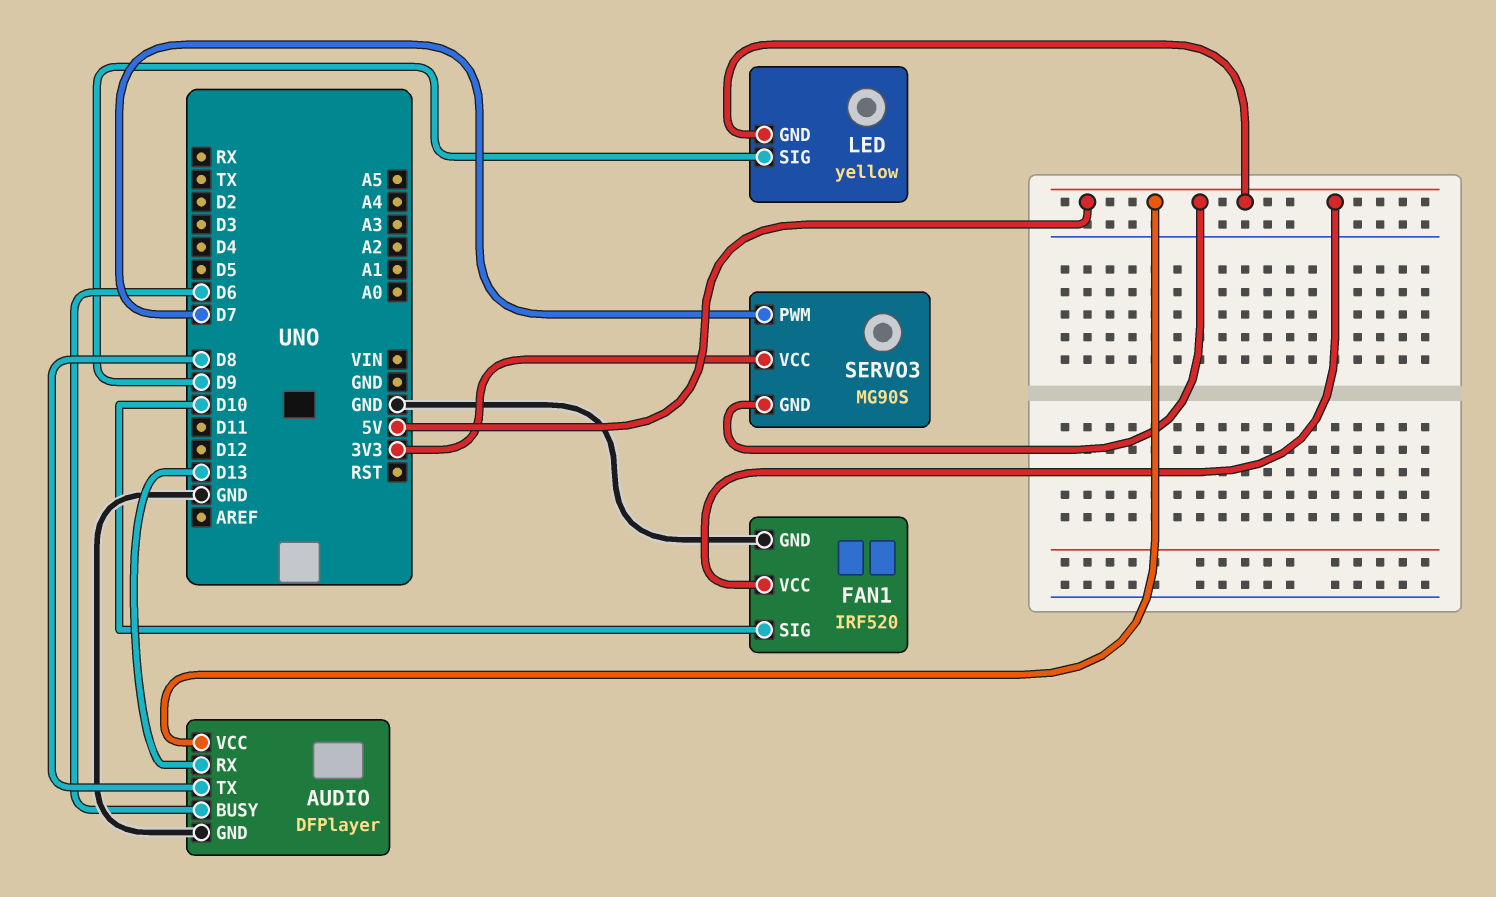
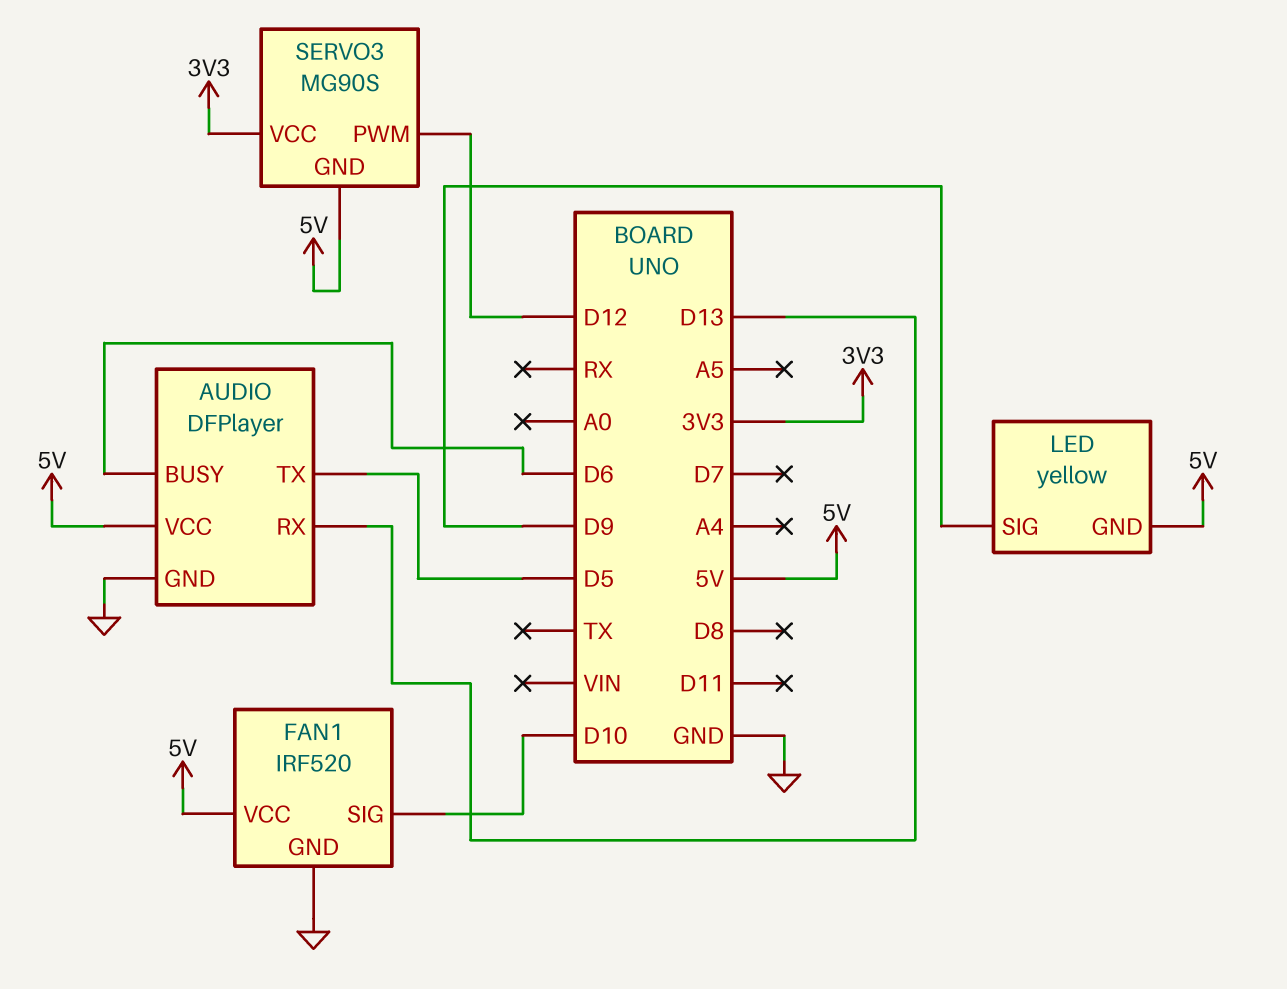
AUDIO pin TX: D8 -> D5
SERVO3 pin PWM: D7 -> D12

